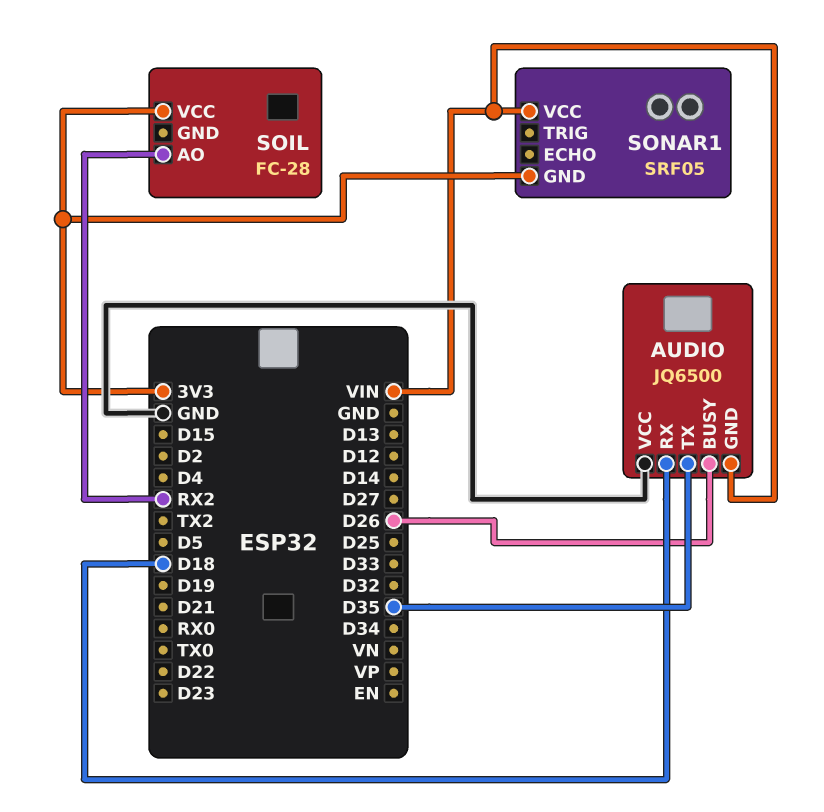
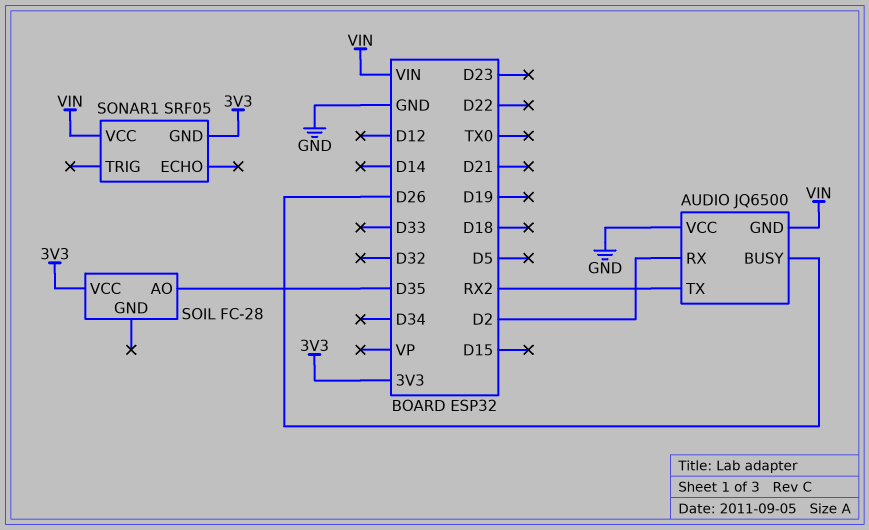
AUDIO pin RX: D18 -> D2
AUDIO pin TX: D35 -> RX2
SOIL pin AO: RX2 -> D35

